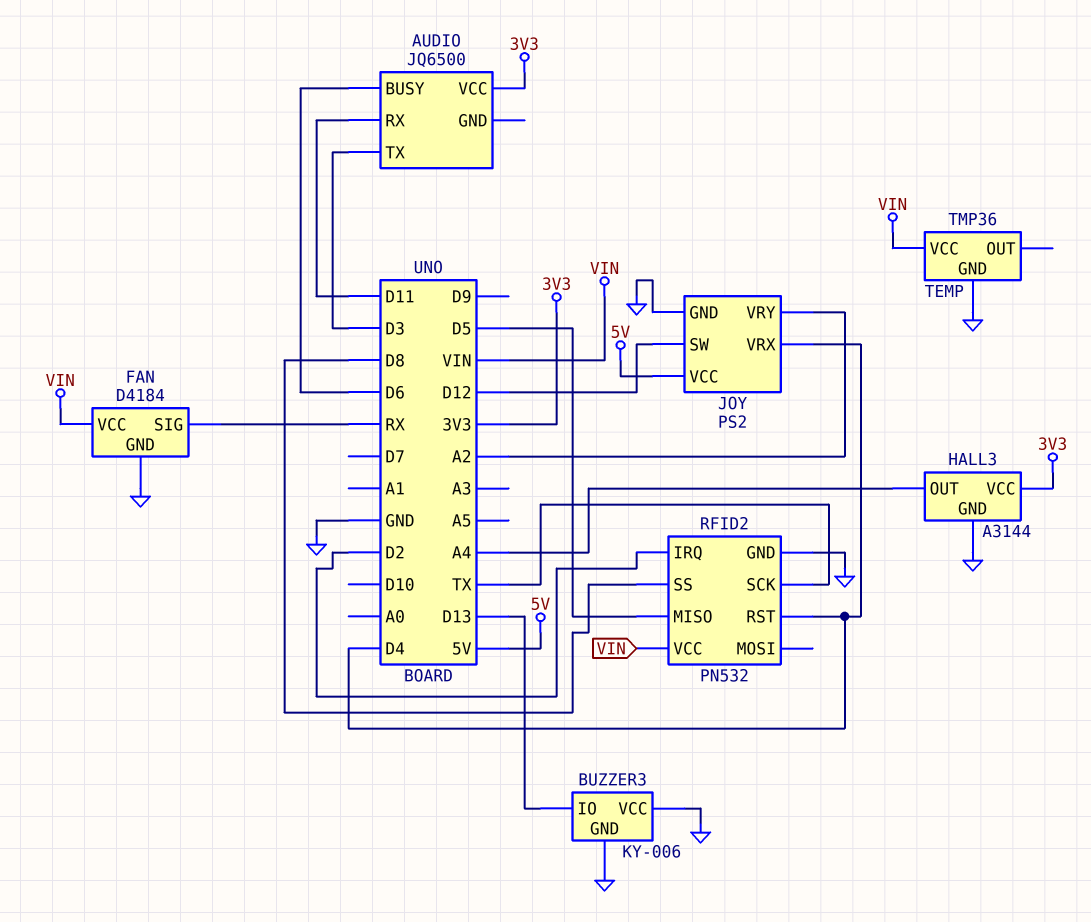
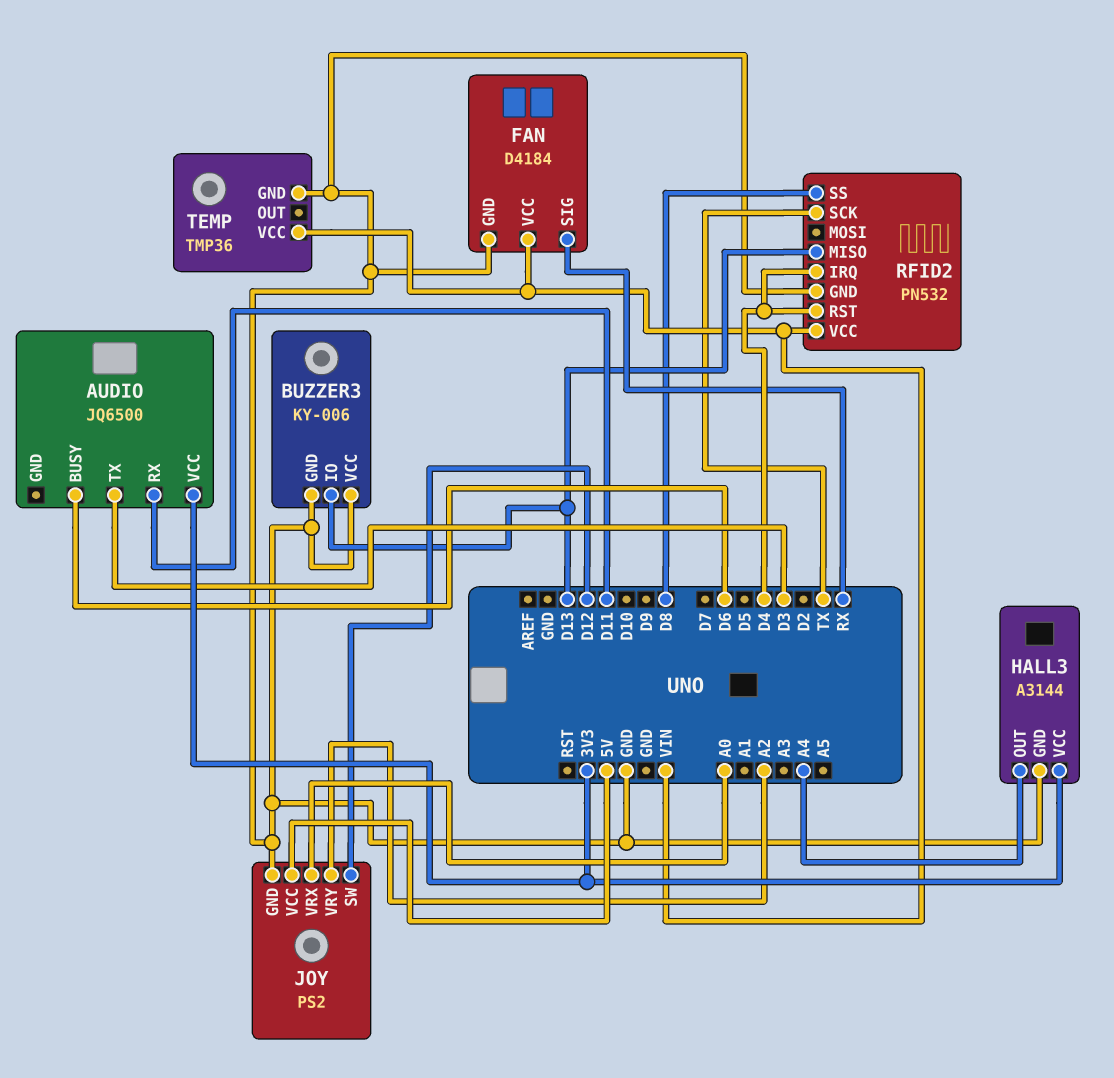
JOY pin VRX: D4 -> A0
RFID2 pin IRQ: D2 -> D4
RFID2 pin MISO: D5 -> D13

